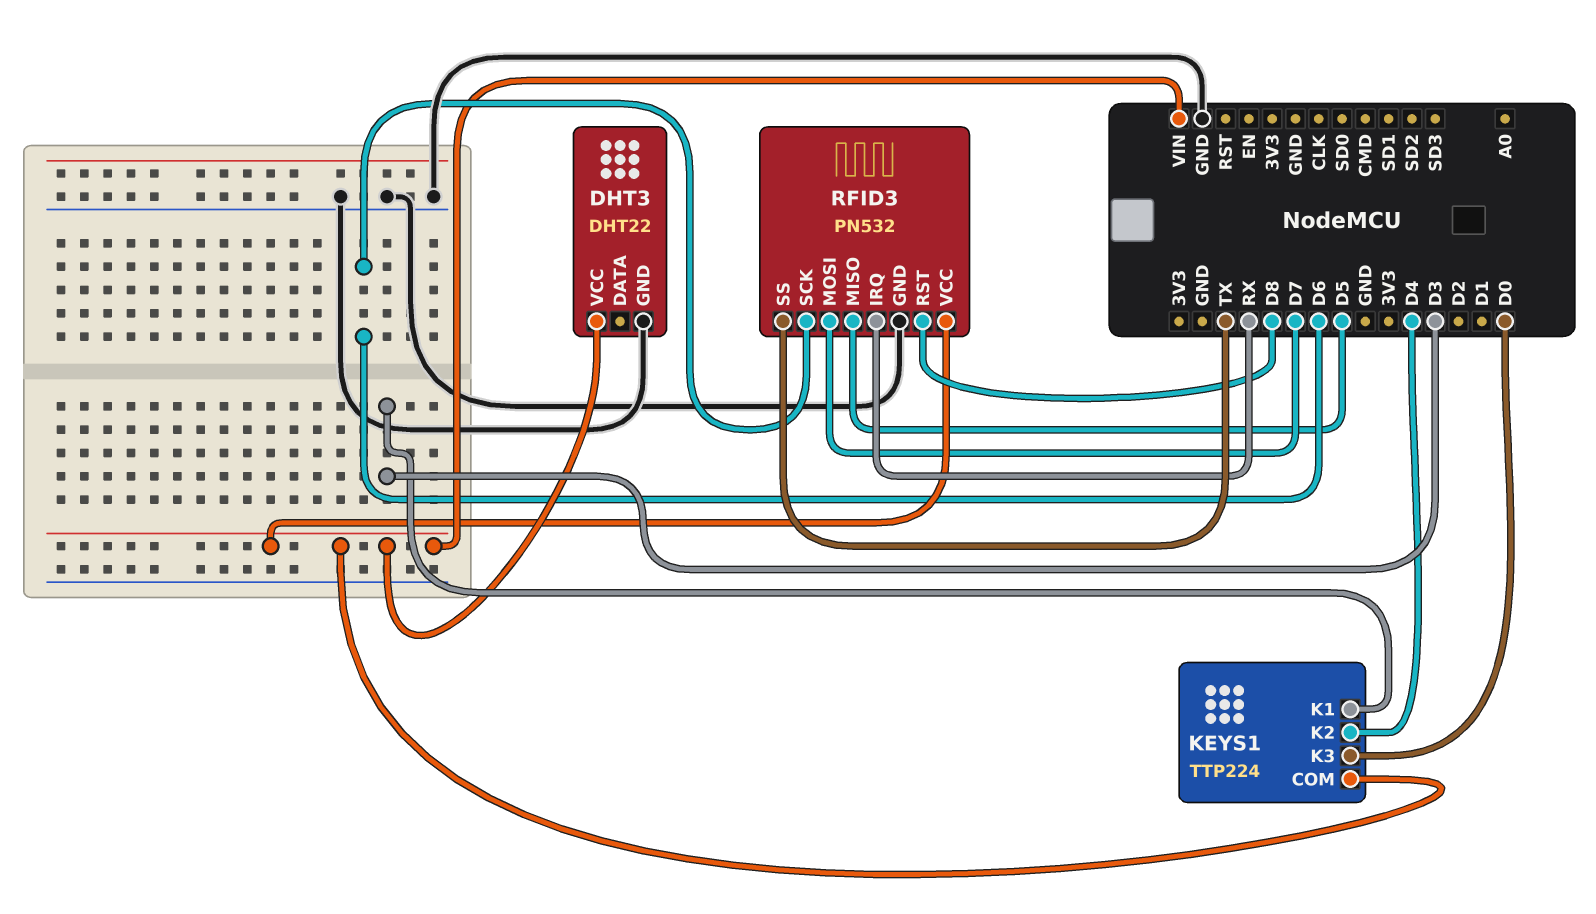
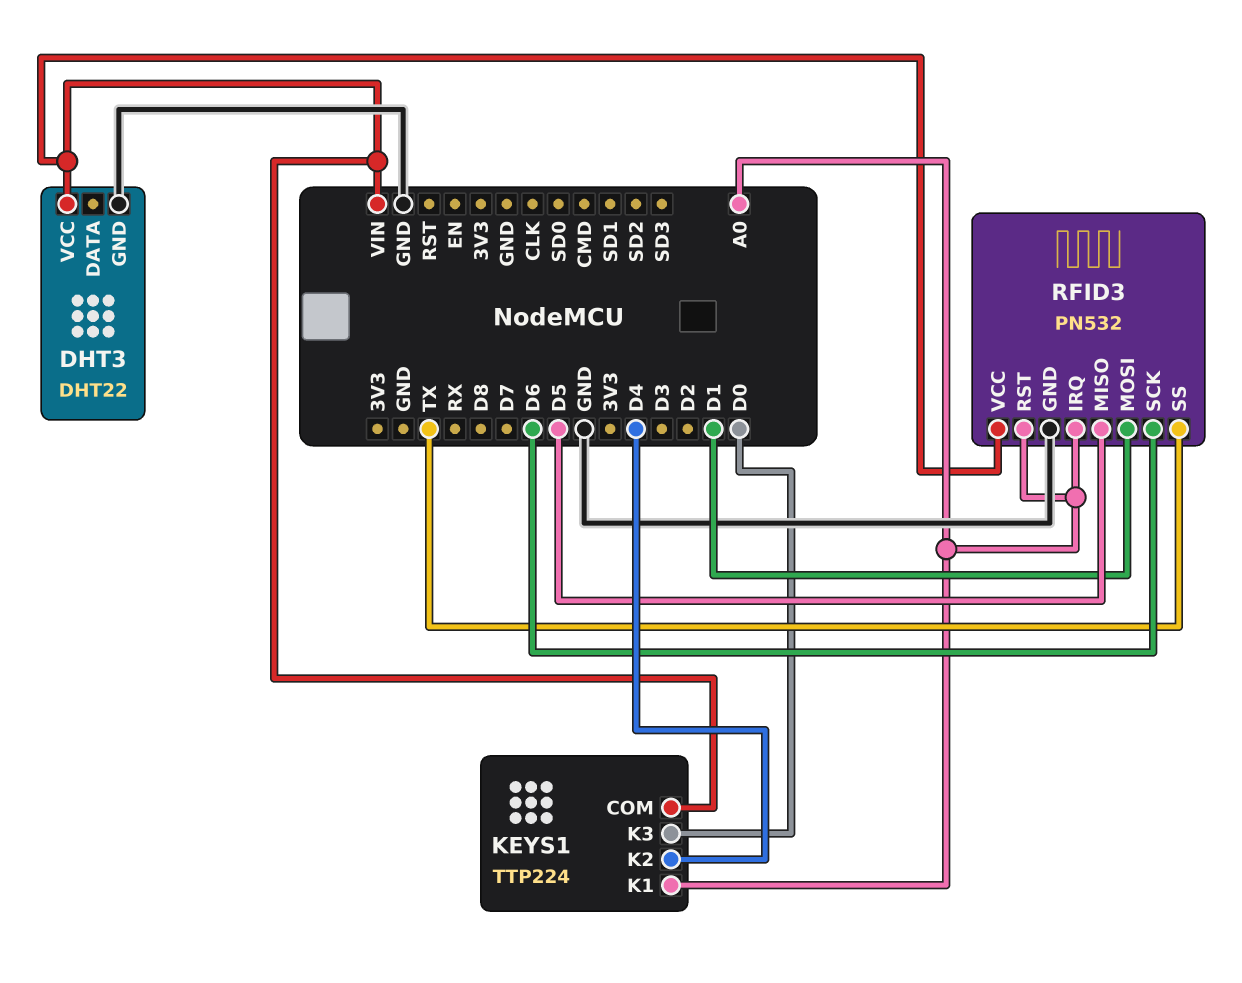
KEYS1 pin K1: D3 -> A0
RFID3 pin IRQ: RX -> A0
RFID3 pin MOSI: D7 -> D1
RFID3 pin RST: D8 -> A0

